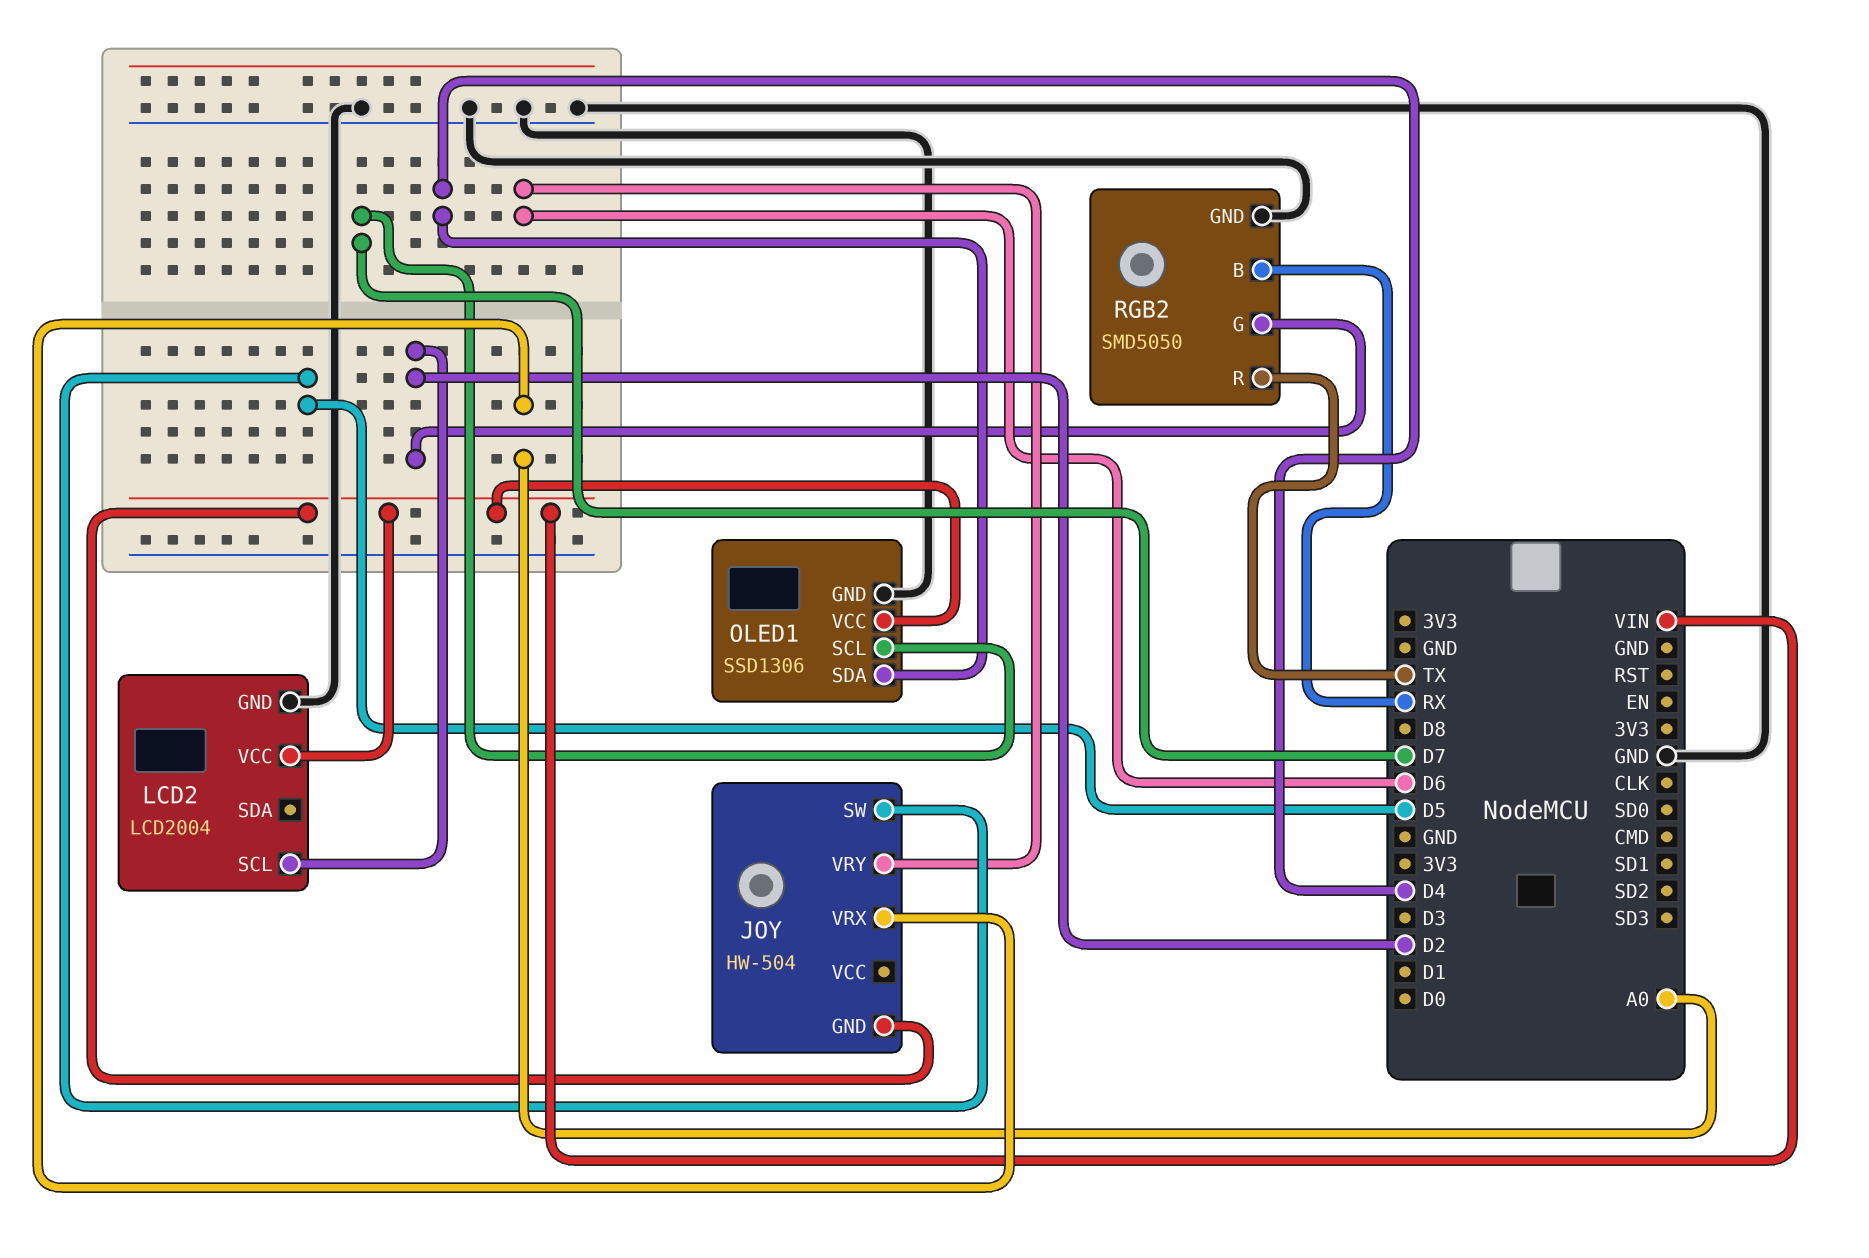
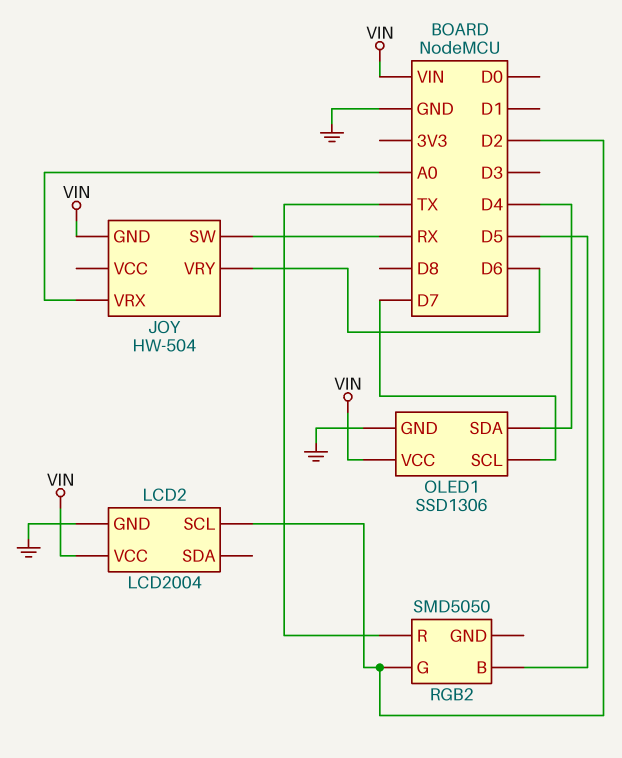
JOY pin SW: D5 -> RX
RGB2 pin B: RX -> D5
RGB2 pin GND: GND -> none

